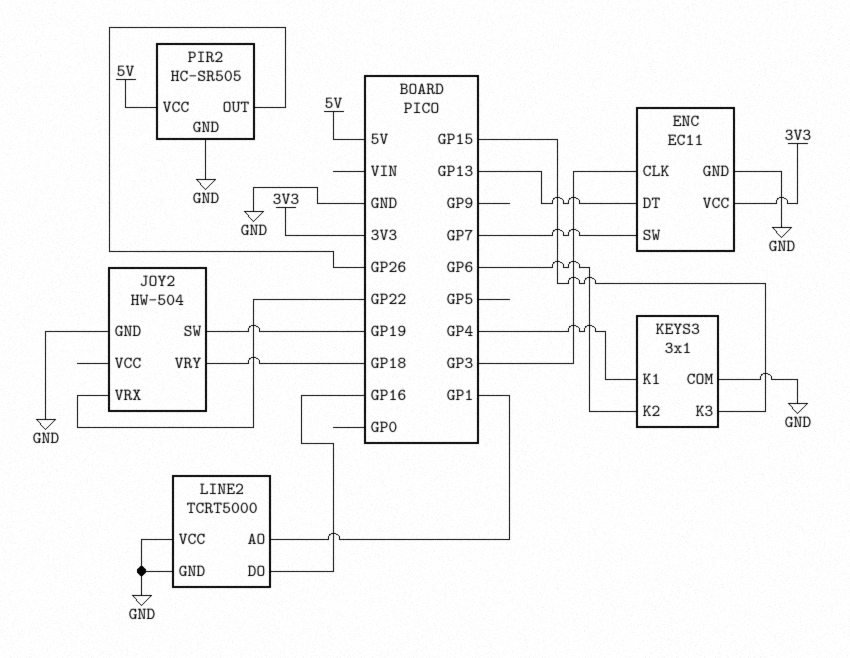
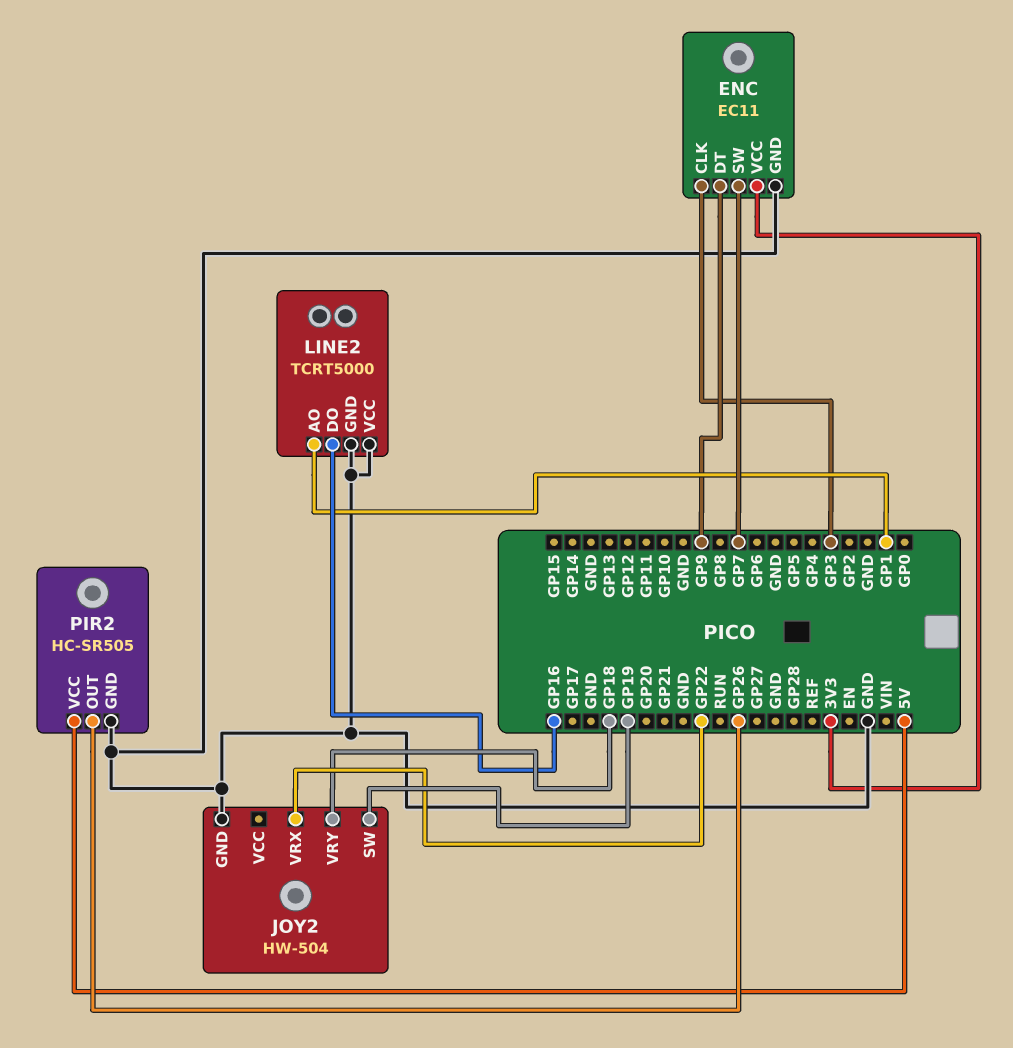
ENC pin DT: GP13 -> GP9
KEYS3: 3x1 -> none
KEYS3 pin COM: GND -> none
KEYS3 pin K1: GP4 -> none
KEYS3 pin K2: GP6 -> none
KEYS3 pin K3: GP15 -> none

